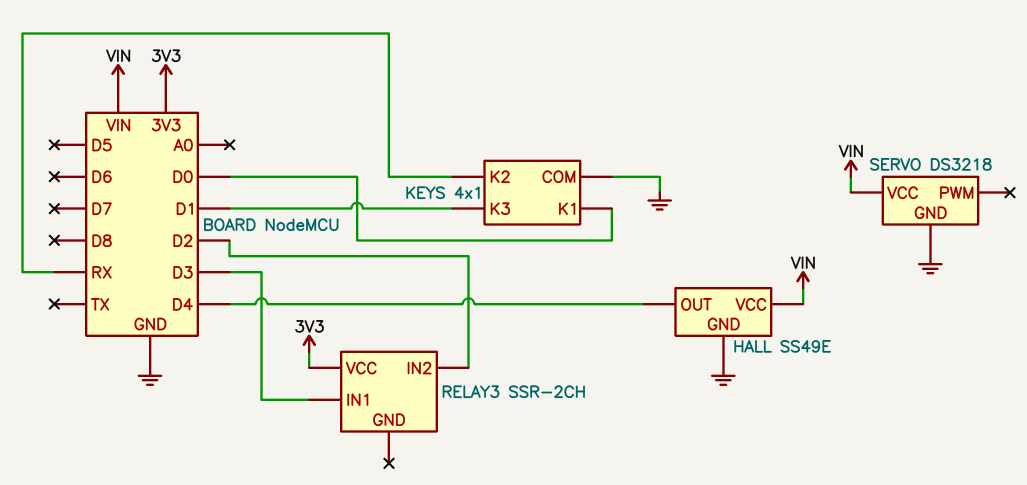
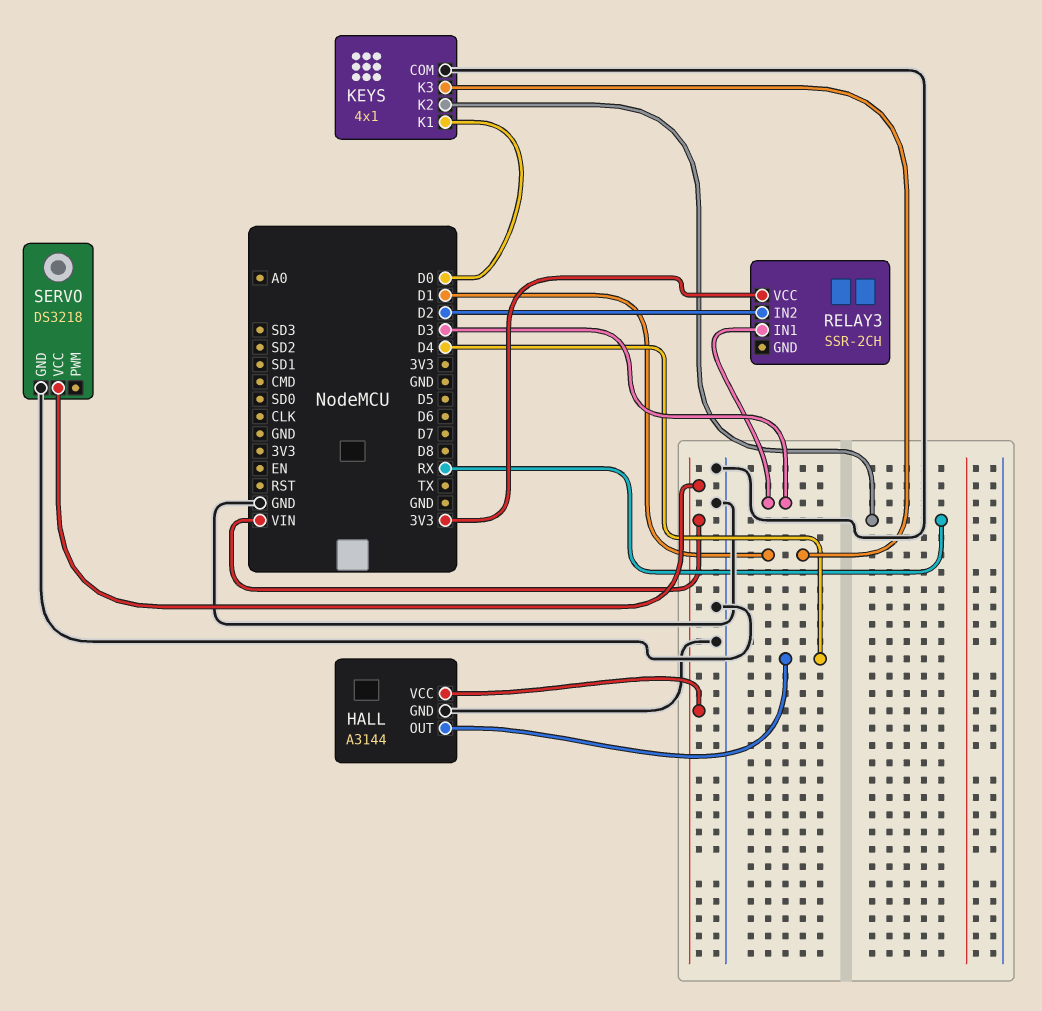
HALL: SS49E -> A3144

